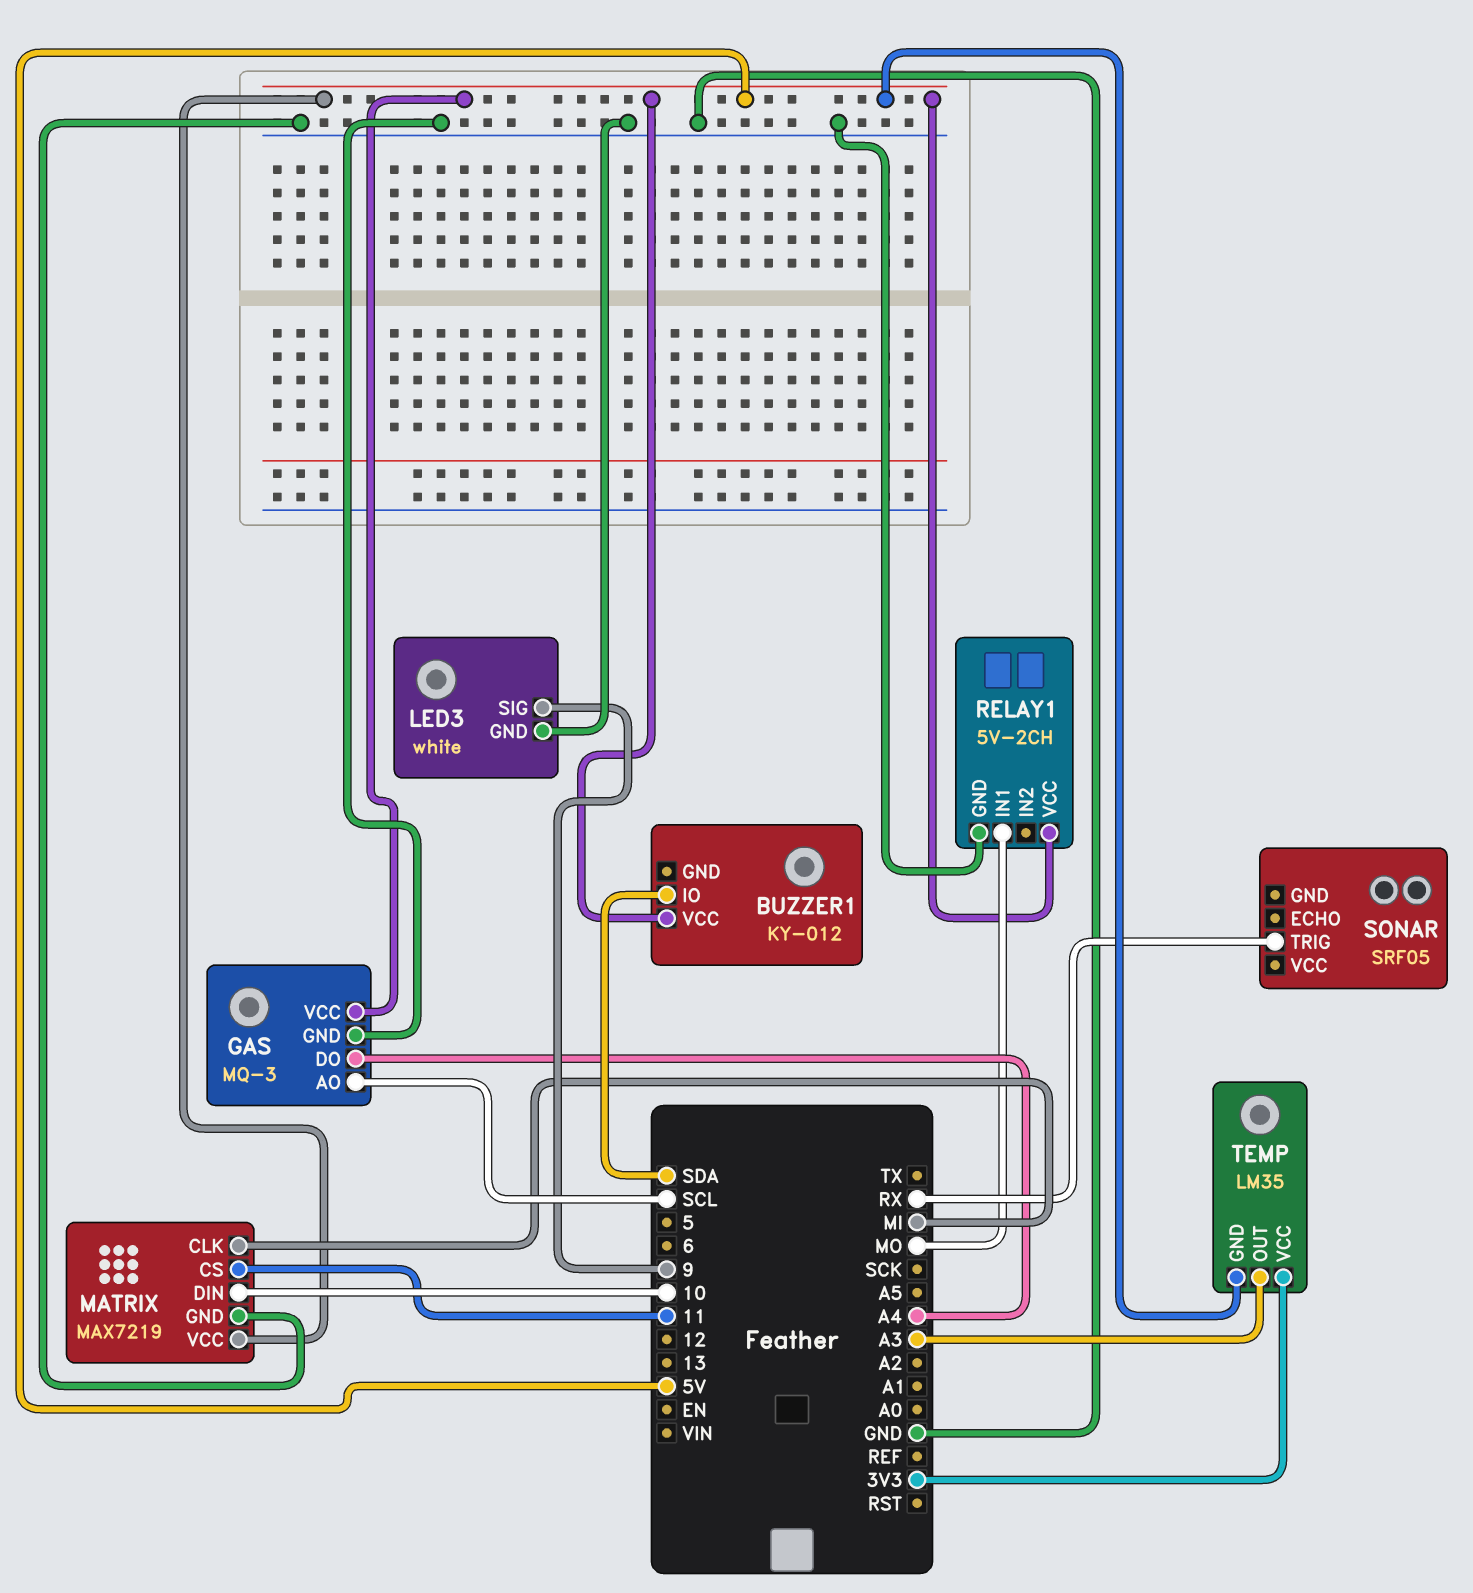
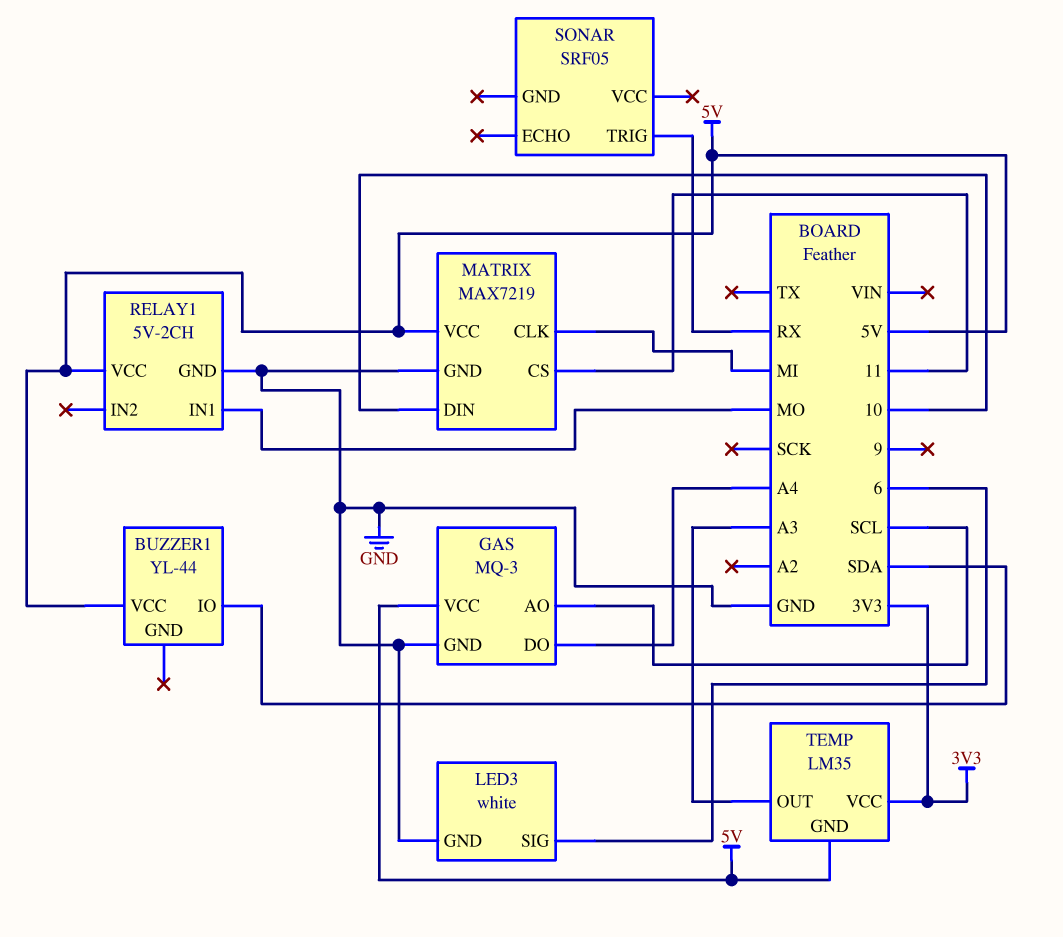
BUZZER1: KY-012 -> YL-44
LED3 pin SIG: 9 -> 6

